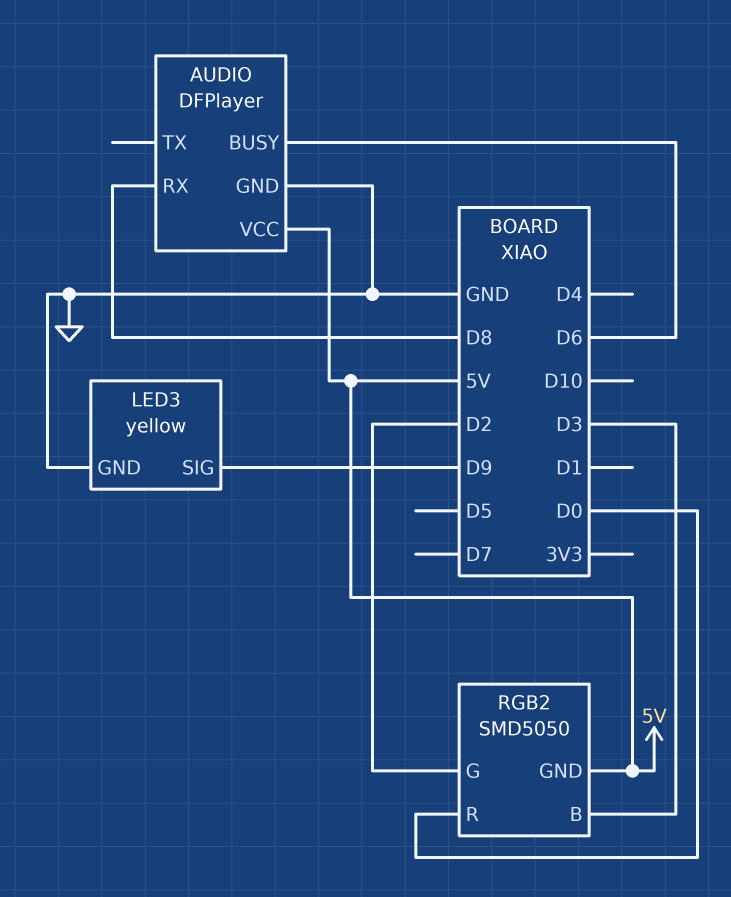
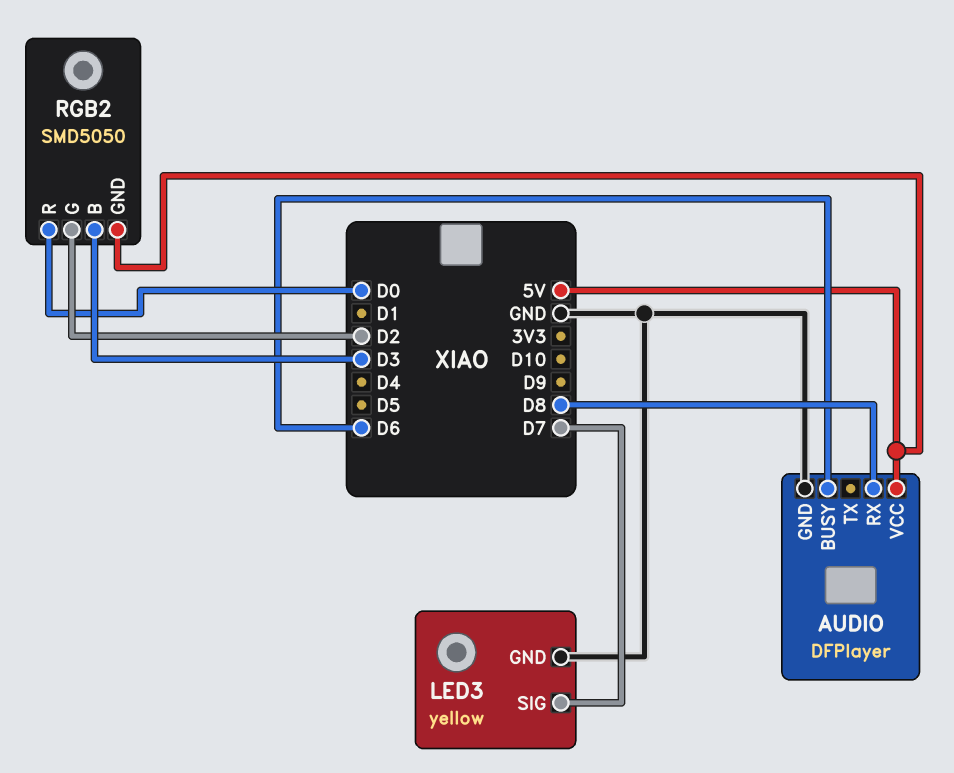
LED3 pin SIG: D9 -> D7

